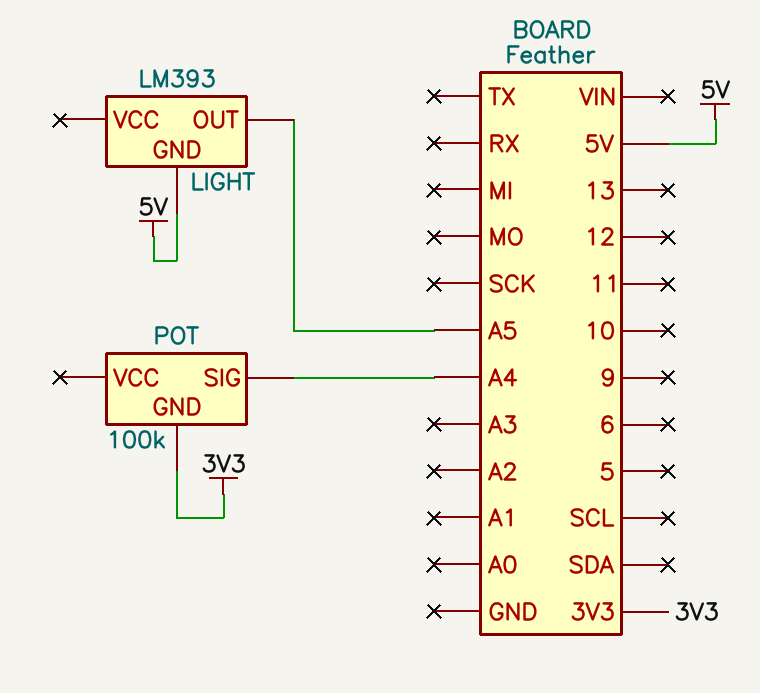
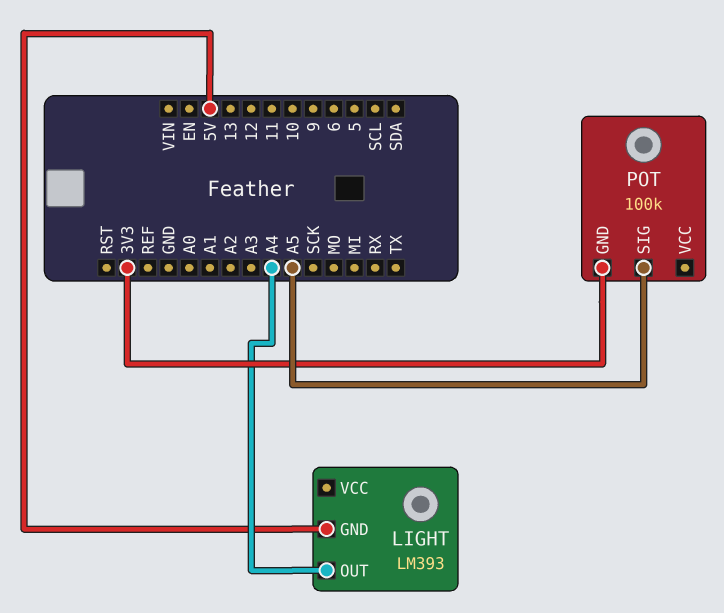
LIGHT pin OUT: A5 -> A4
POT pin SIG: A4 -> A5

